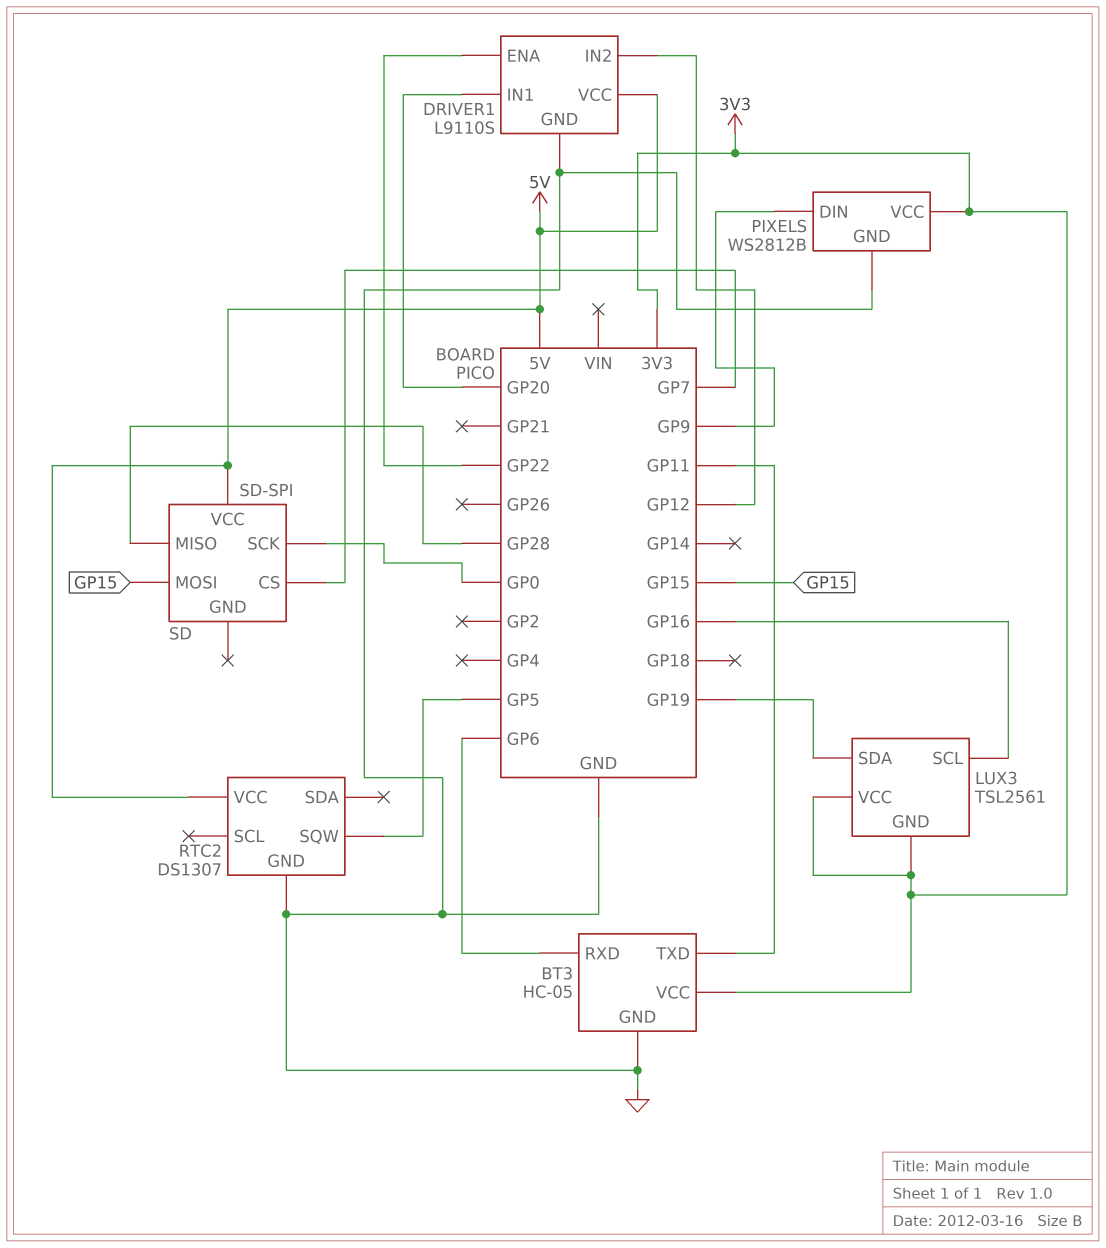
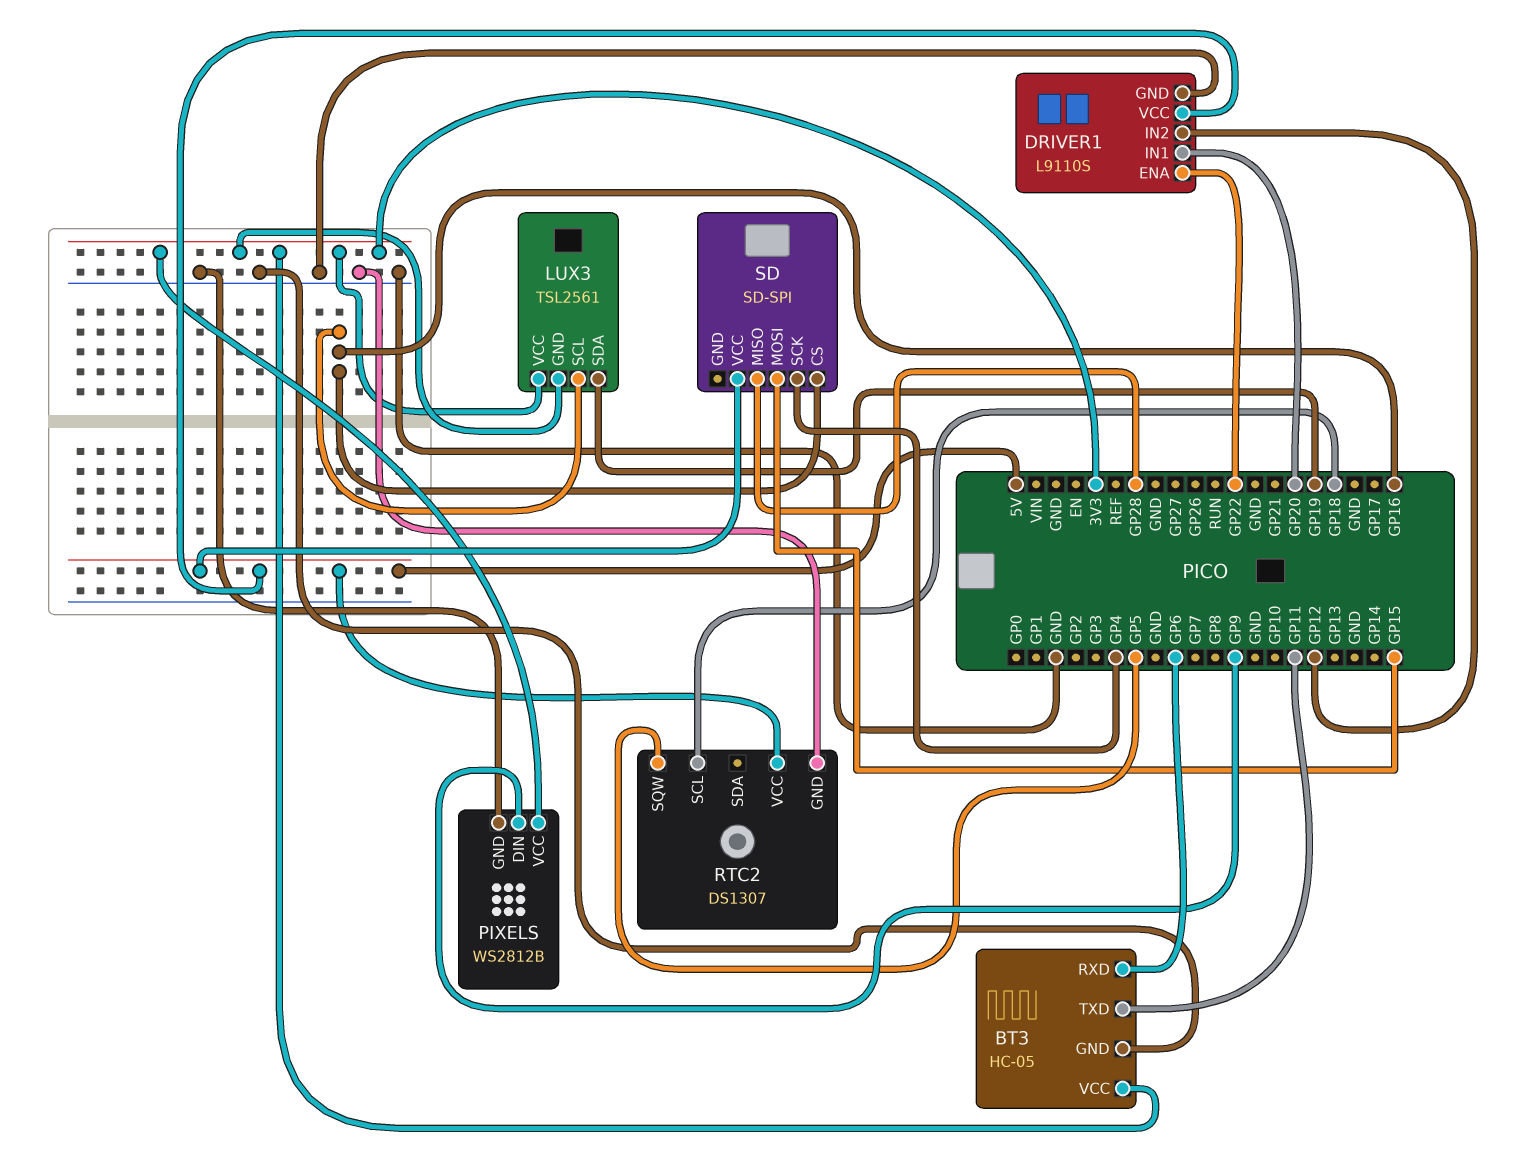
RTC2 pin SCL: none -> GP18
SD pin CS: GP7 -> GP16
SD pin SCK: GP0 -> GP4

